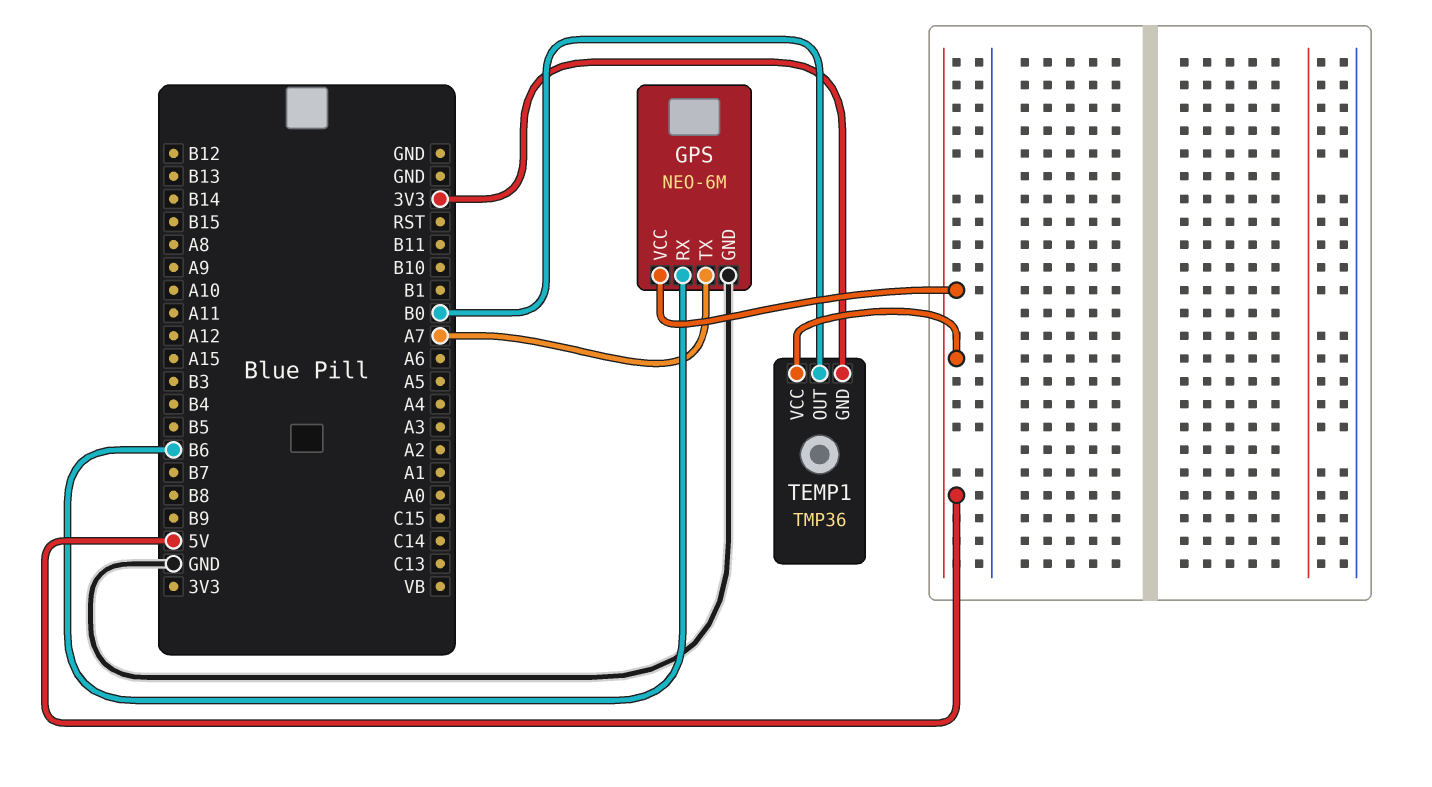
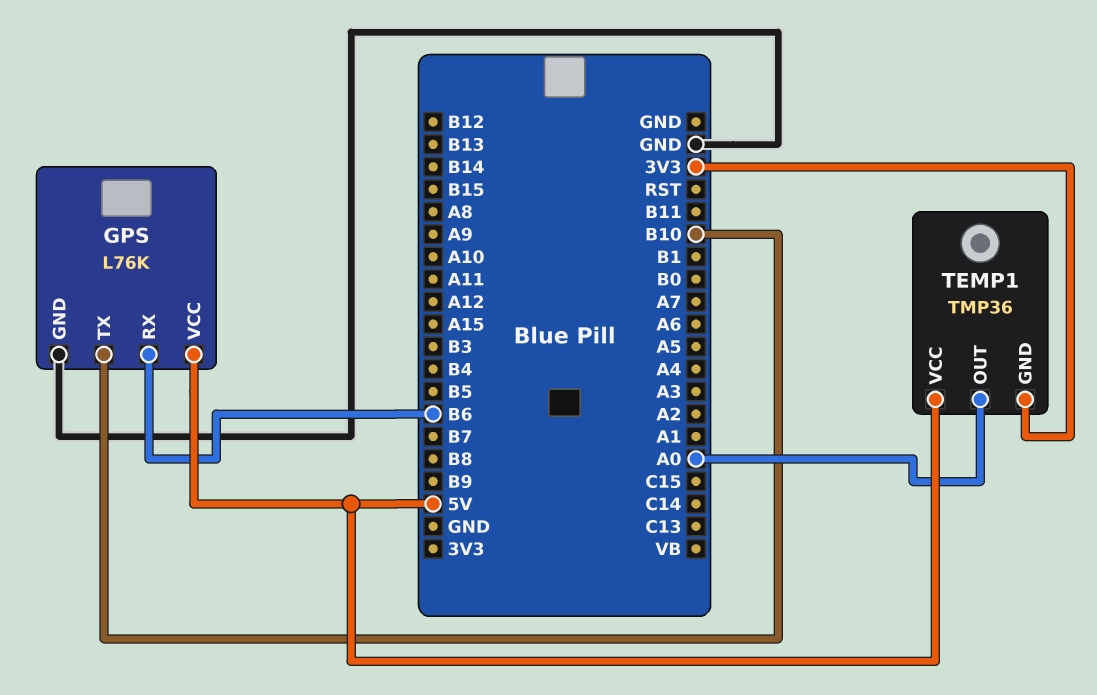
GPS: NEO-6M -> L76K
GPS pin TX: A7 -> B10
TEMP1 pin OUT: B0 -> A0

